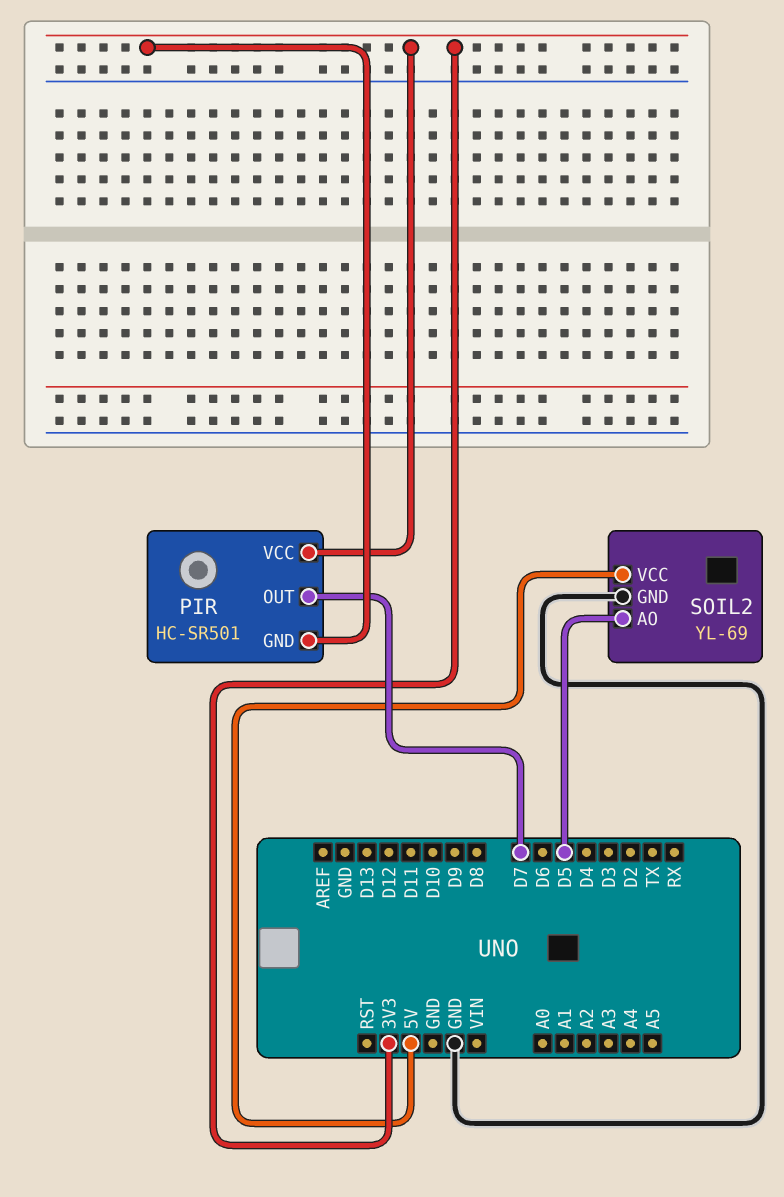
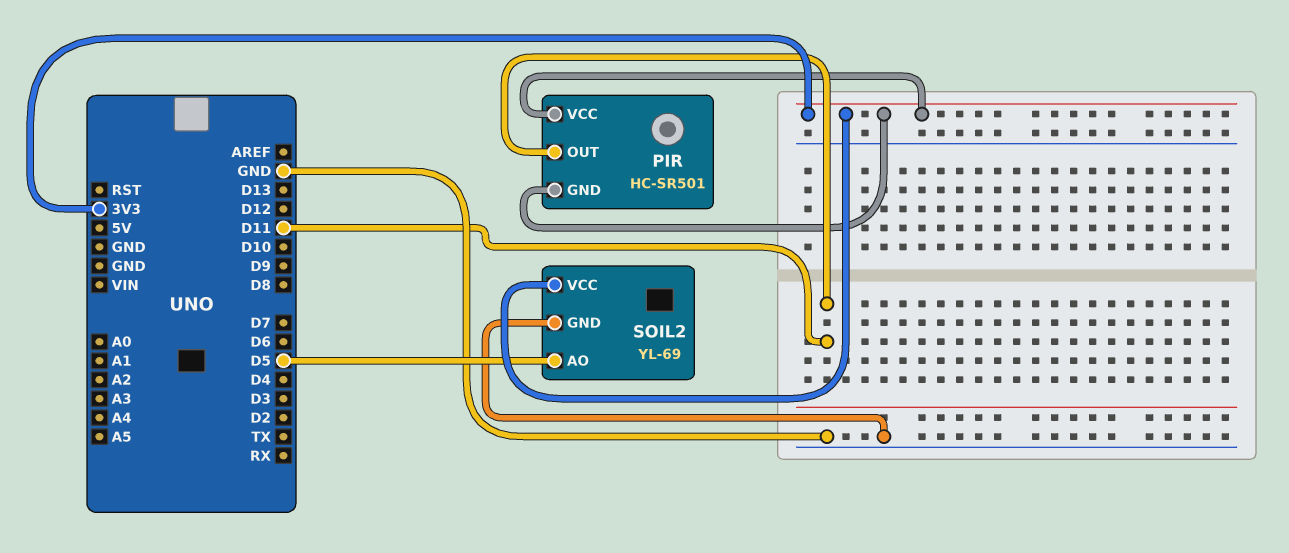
PIR pin OUT: D7 -> D11
SOIL2 pin VCC: 5V -> 3V3

